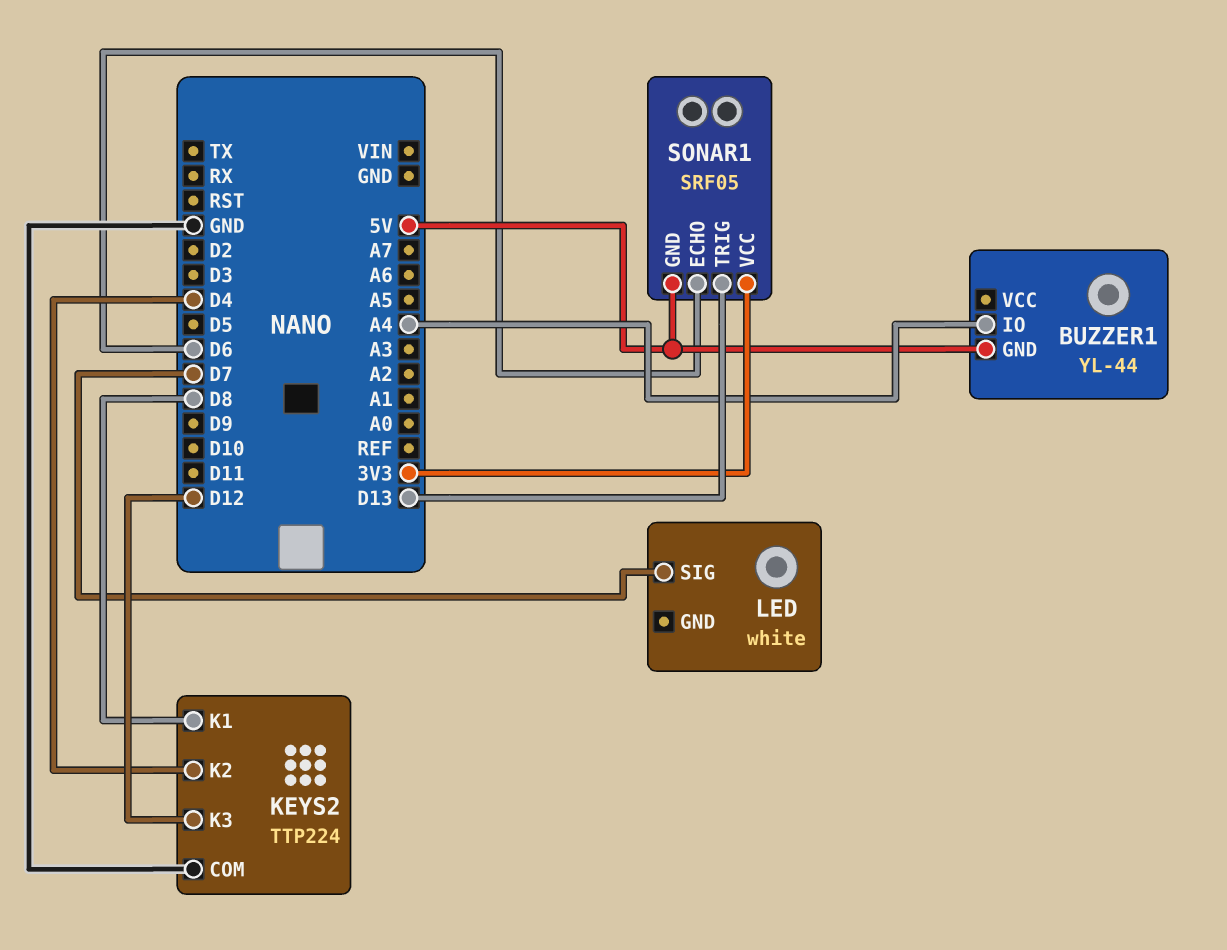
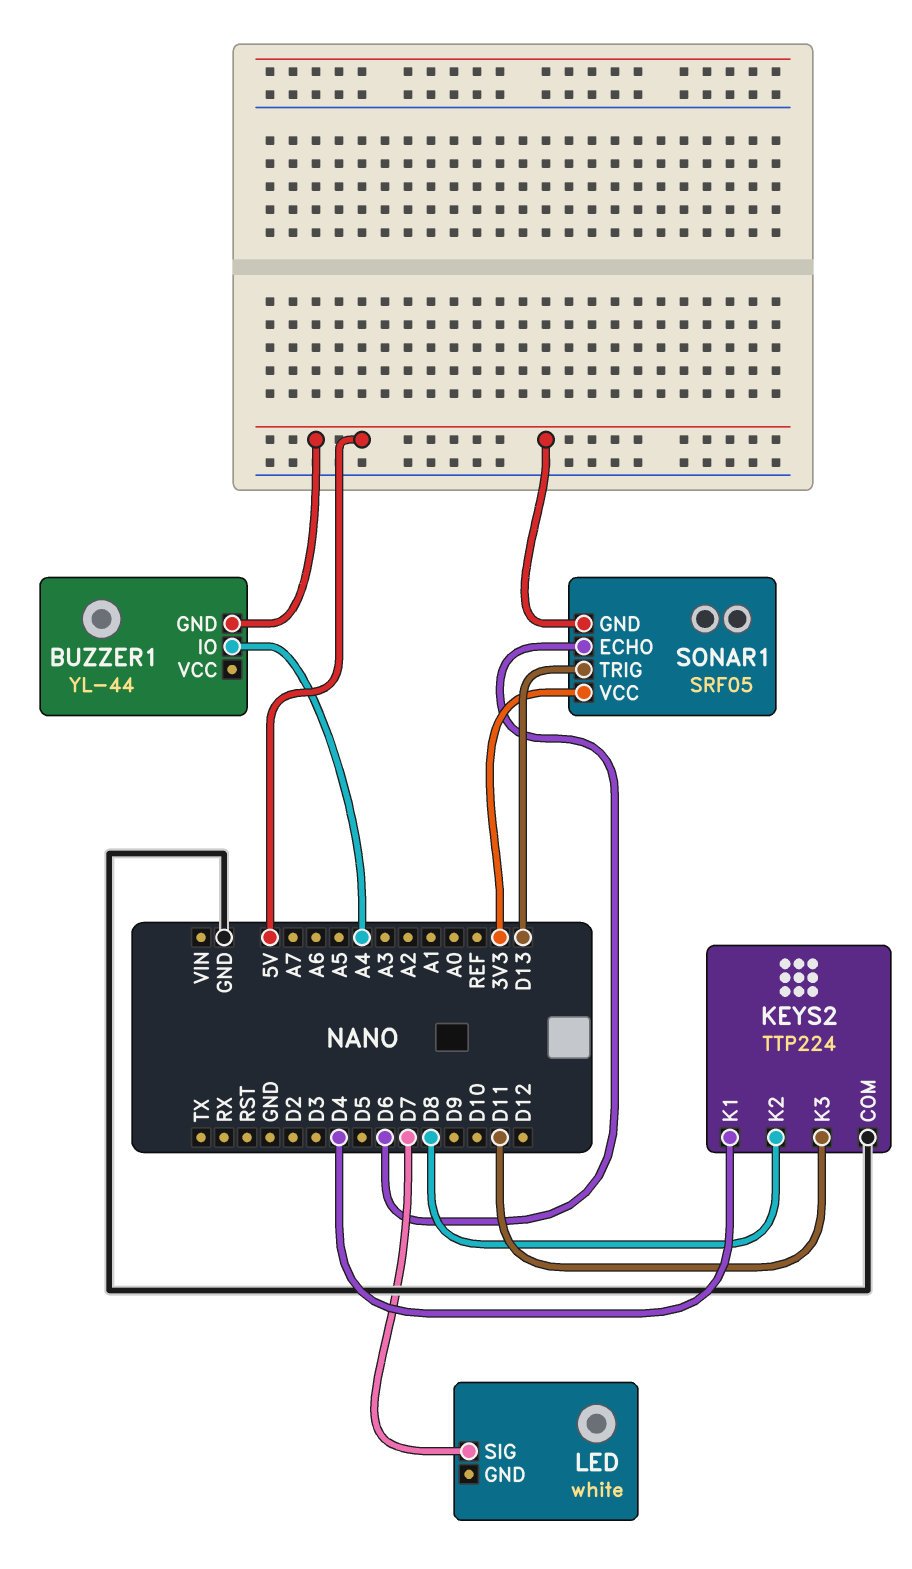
KEYS2 pin K1: D8 -> D4
KEYS2 pin K2: D4 -> D8
KEYS2 pin K3: D12 -> D11

